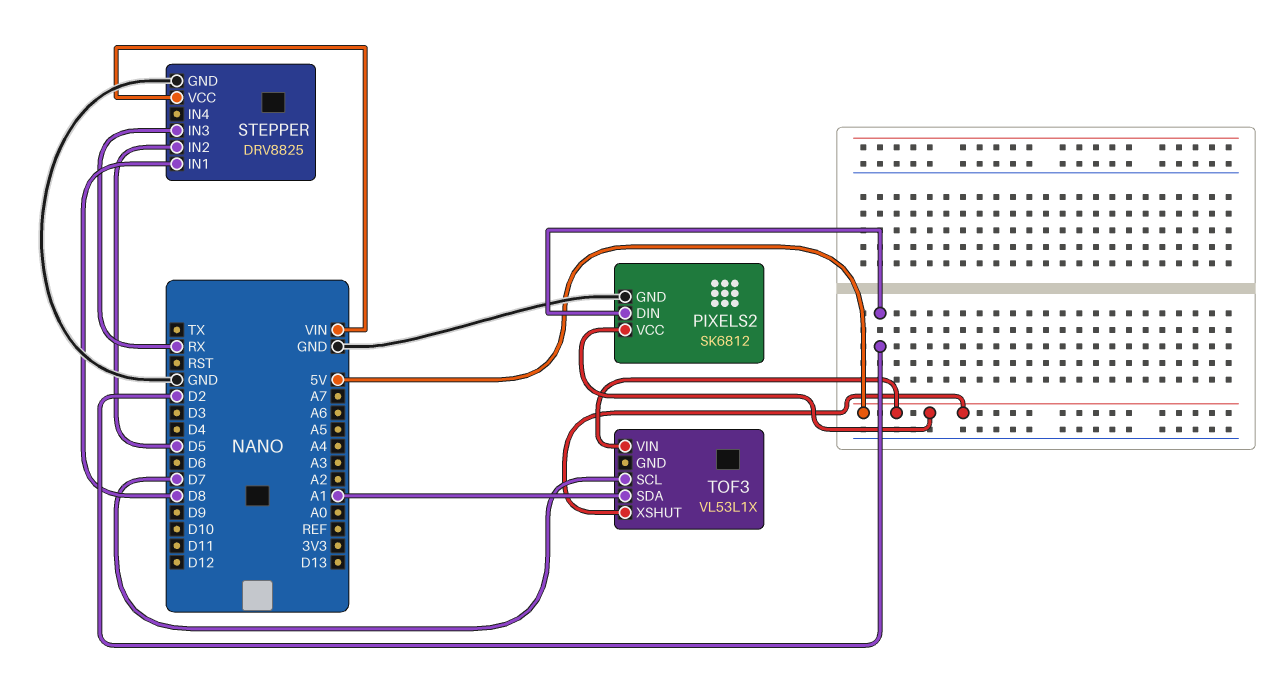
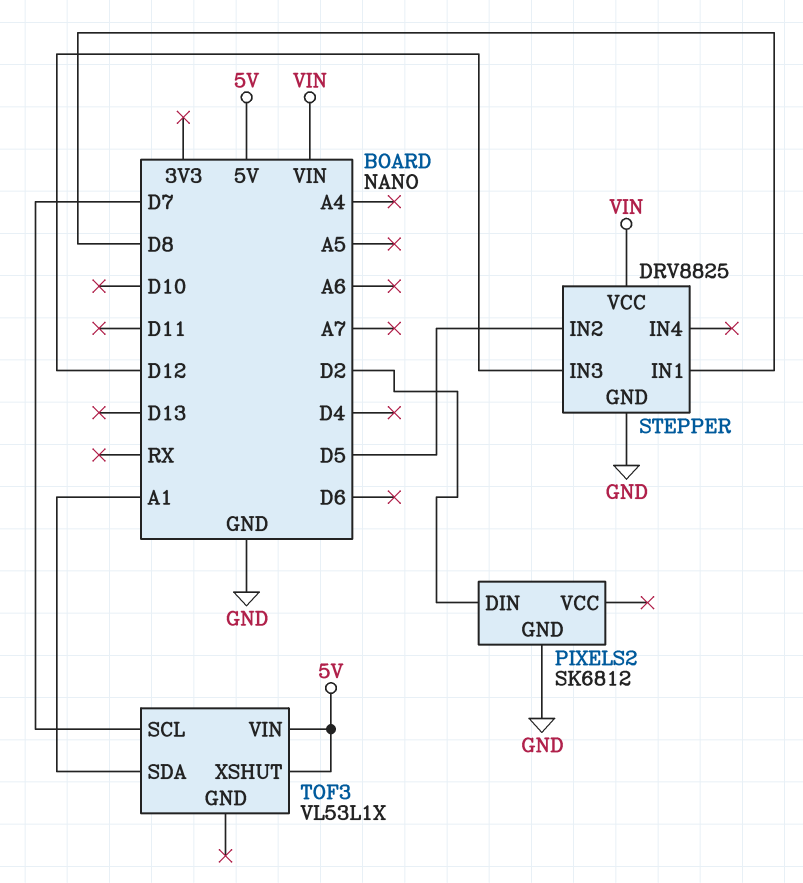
PIXELS2 pin VCC: 5V -> none
STEPPER pin IN3: RX -> D12

